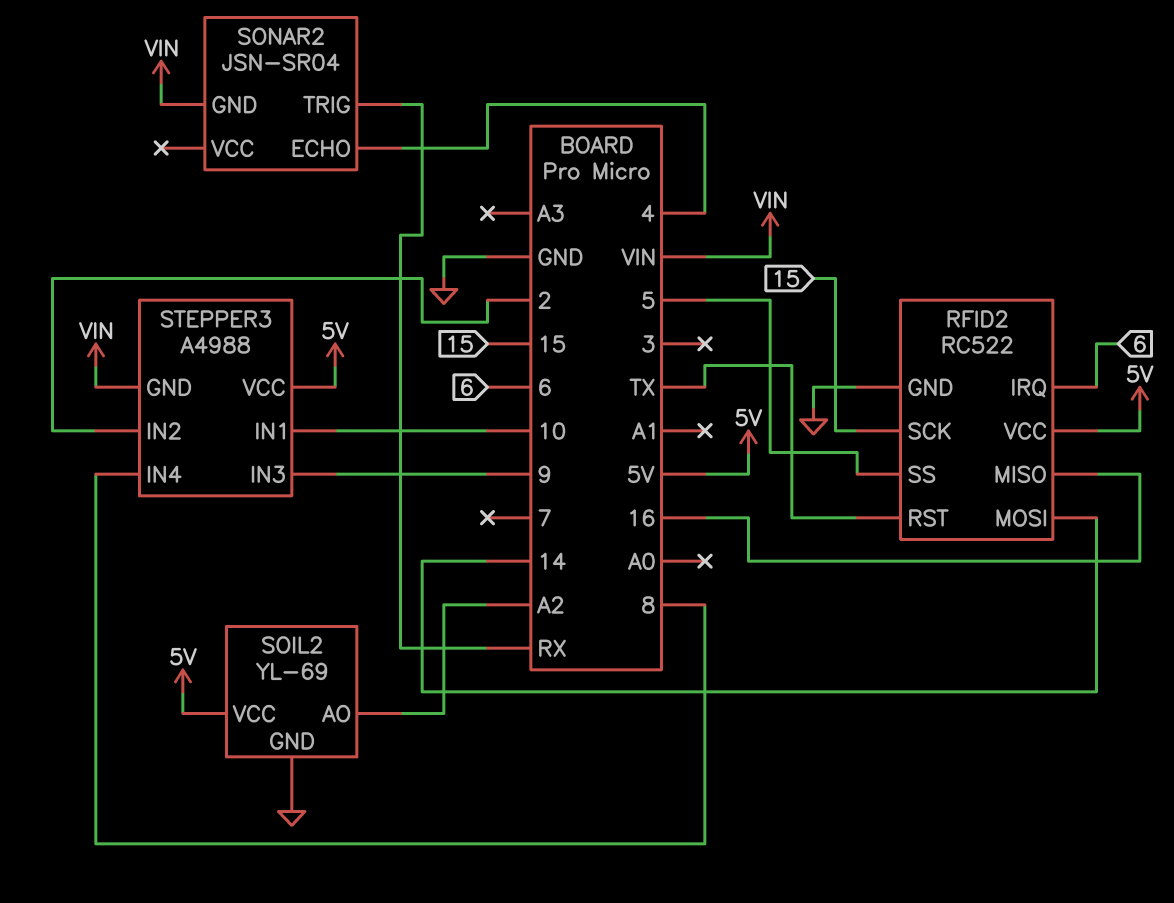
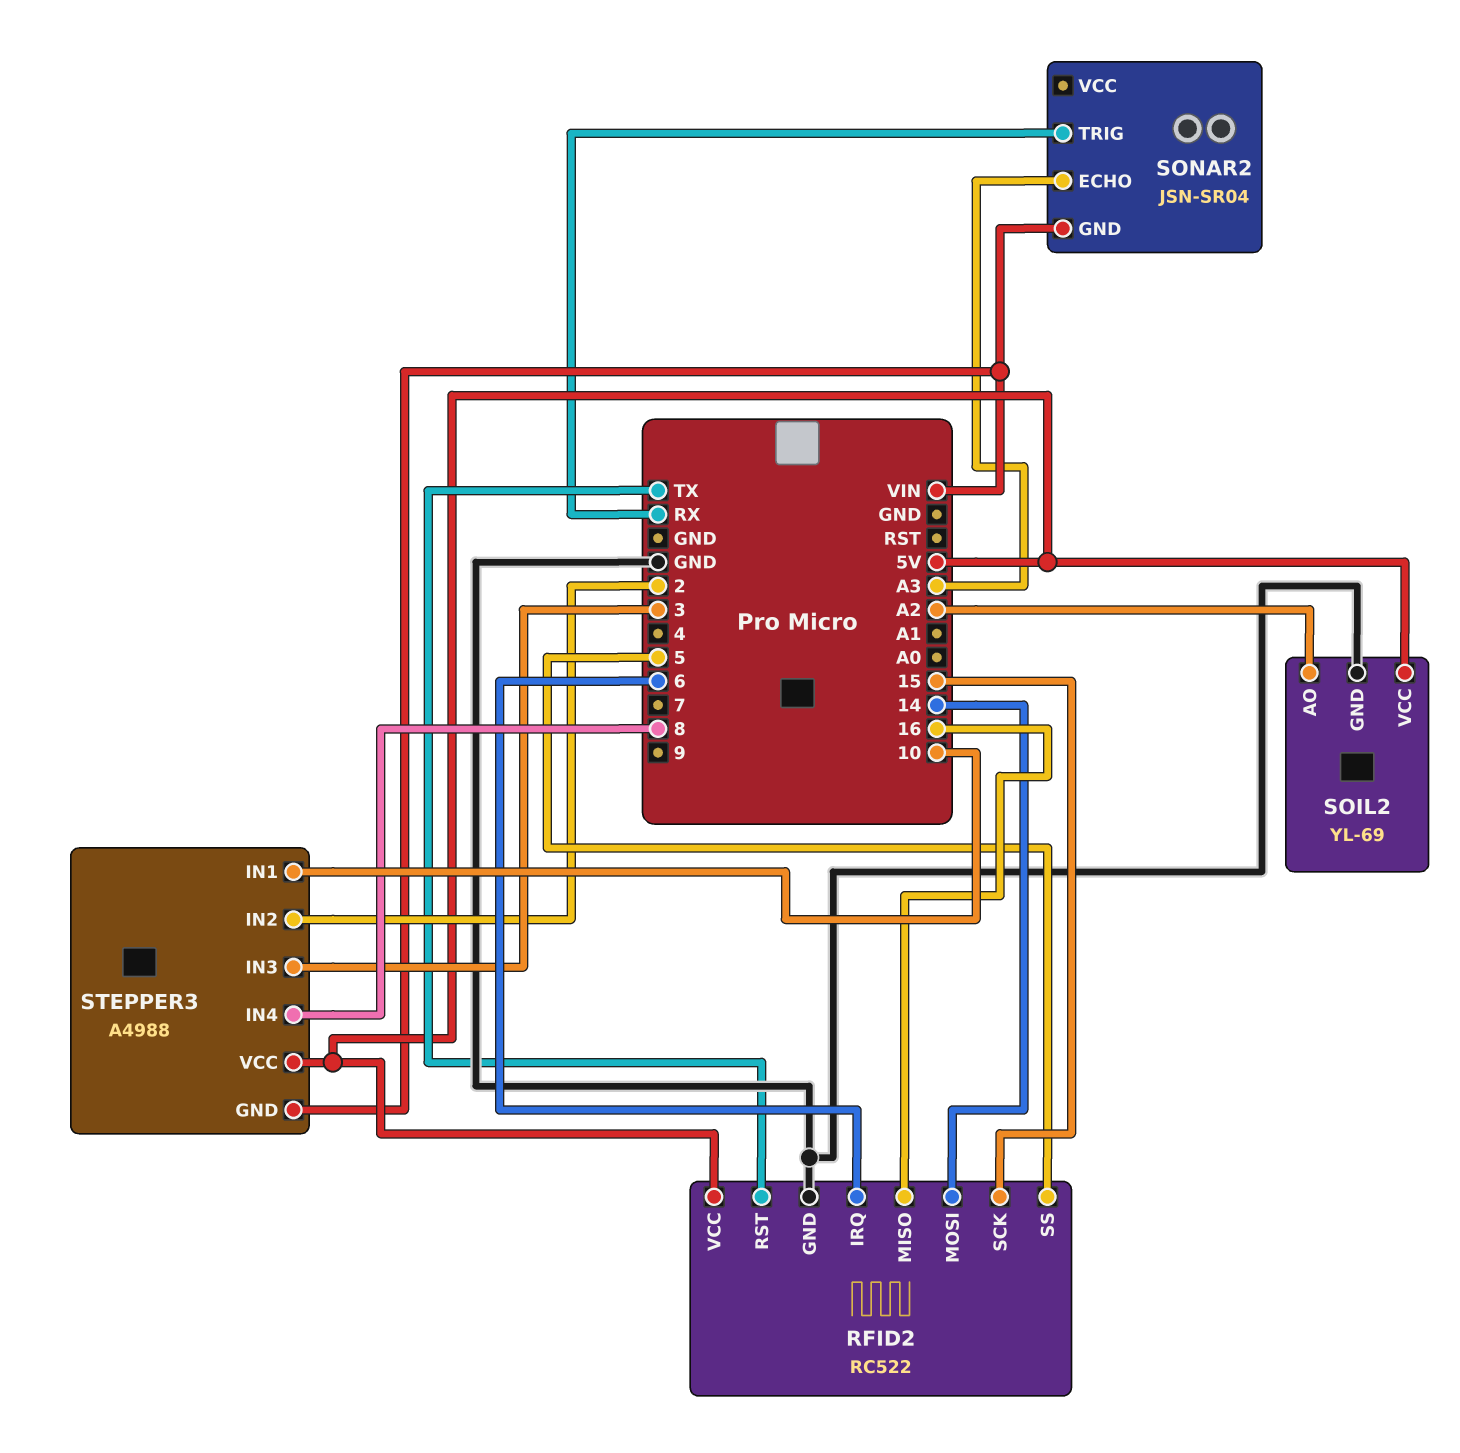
SONAR2 pin ECHO: 4 -> A3
STEPPER3 pin IN3: 9 -> 3

